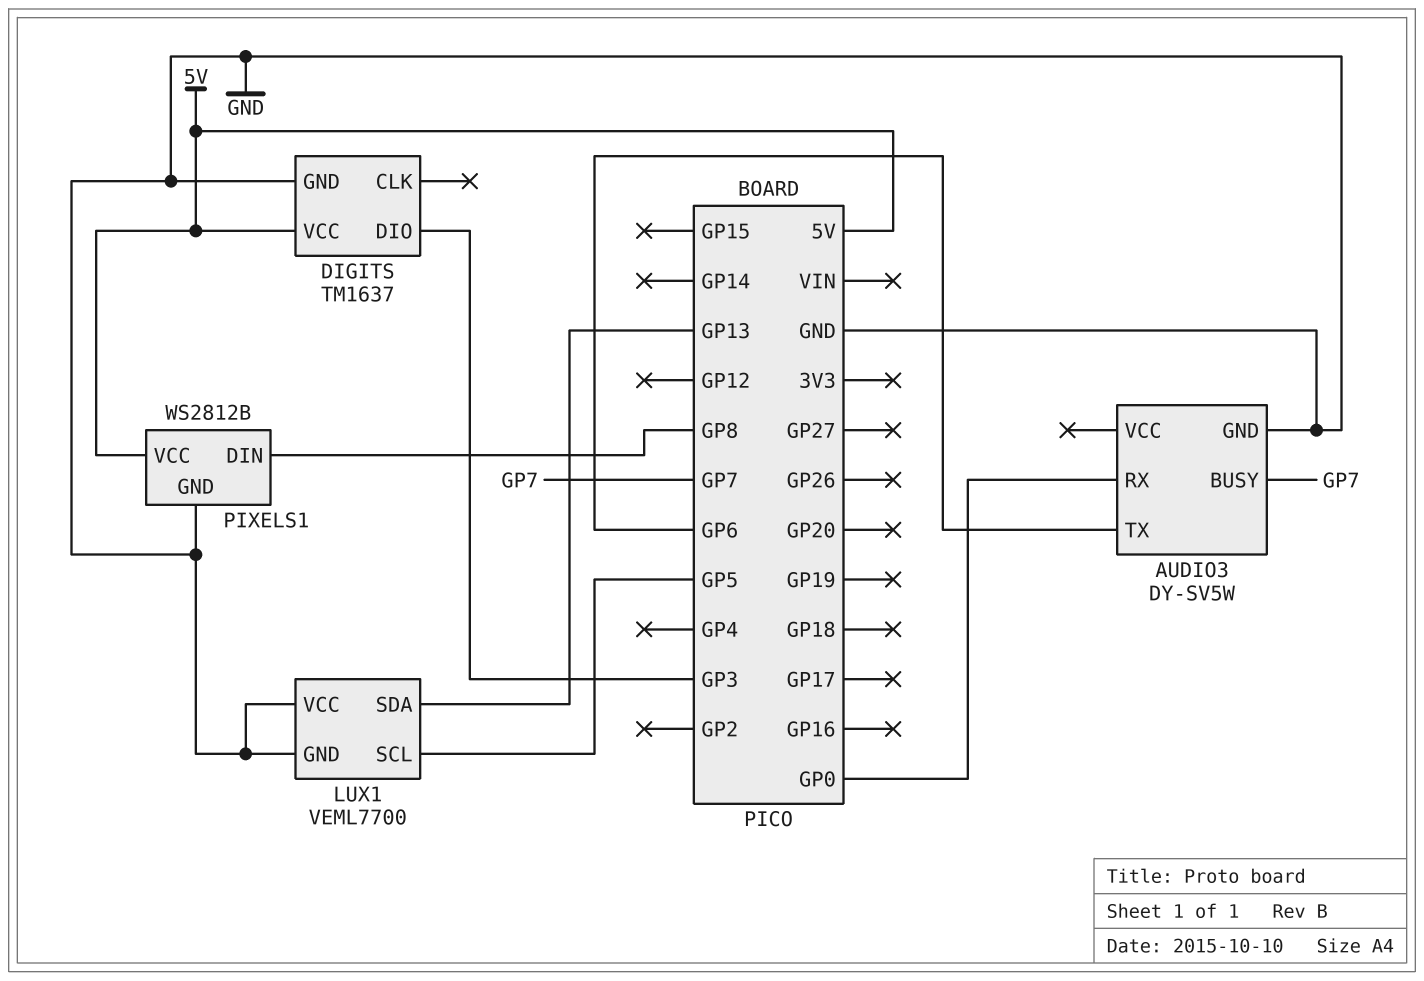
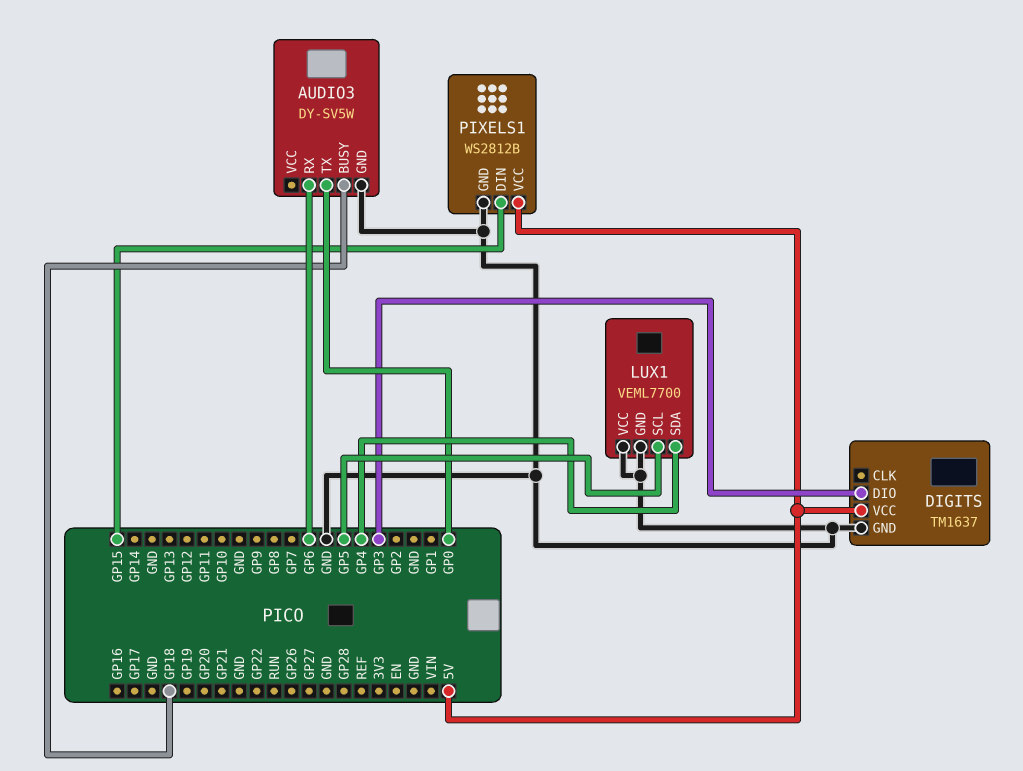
AUDIO3 pin BUSY: GP7 -> GP18
AUDIO3 pin RX: GP0 -> GP6
AUDIO3 pin TX: GP6 -> GP0
LUX1 pin SDA: GP13 -> GP4
PIXELS1 pin DIN: GP8 -> GP15

